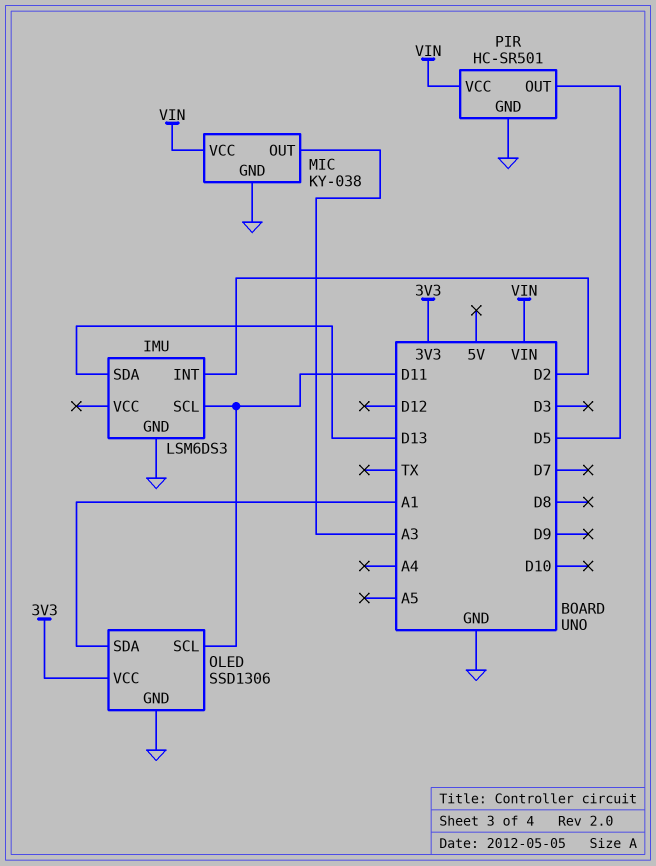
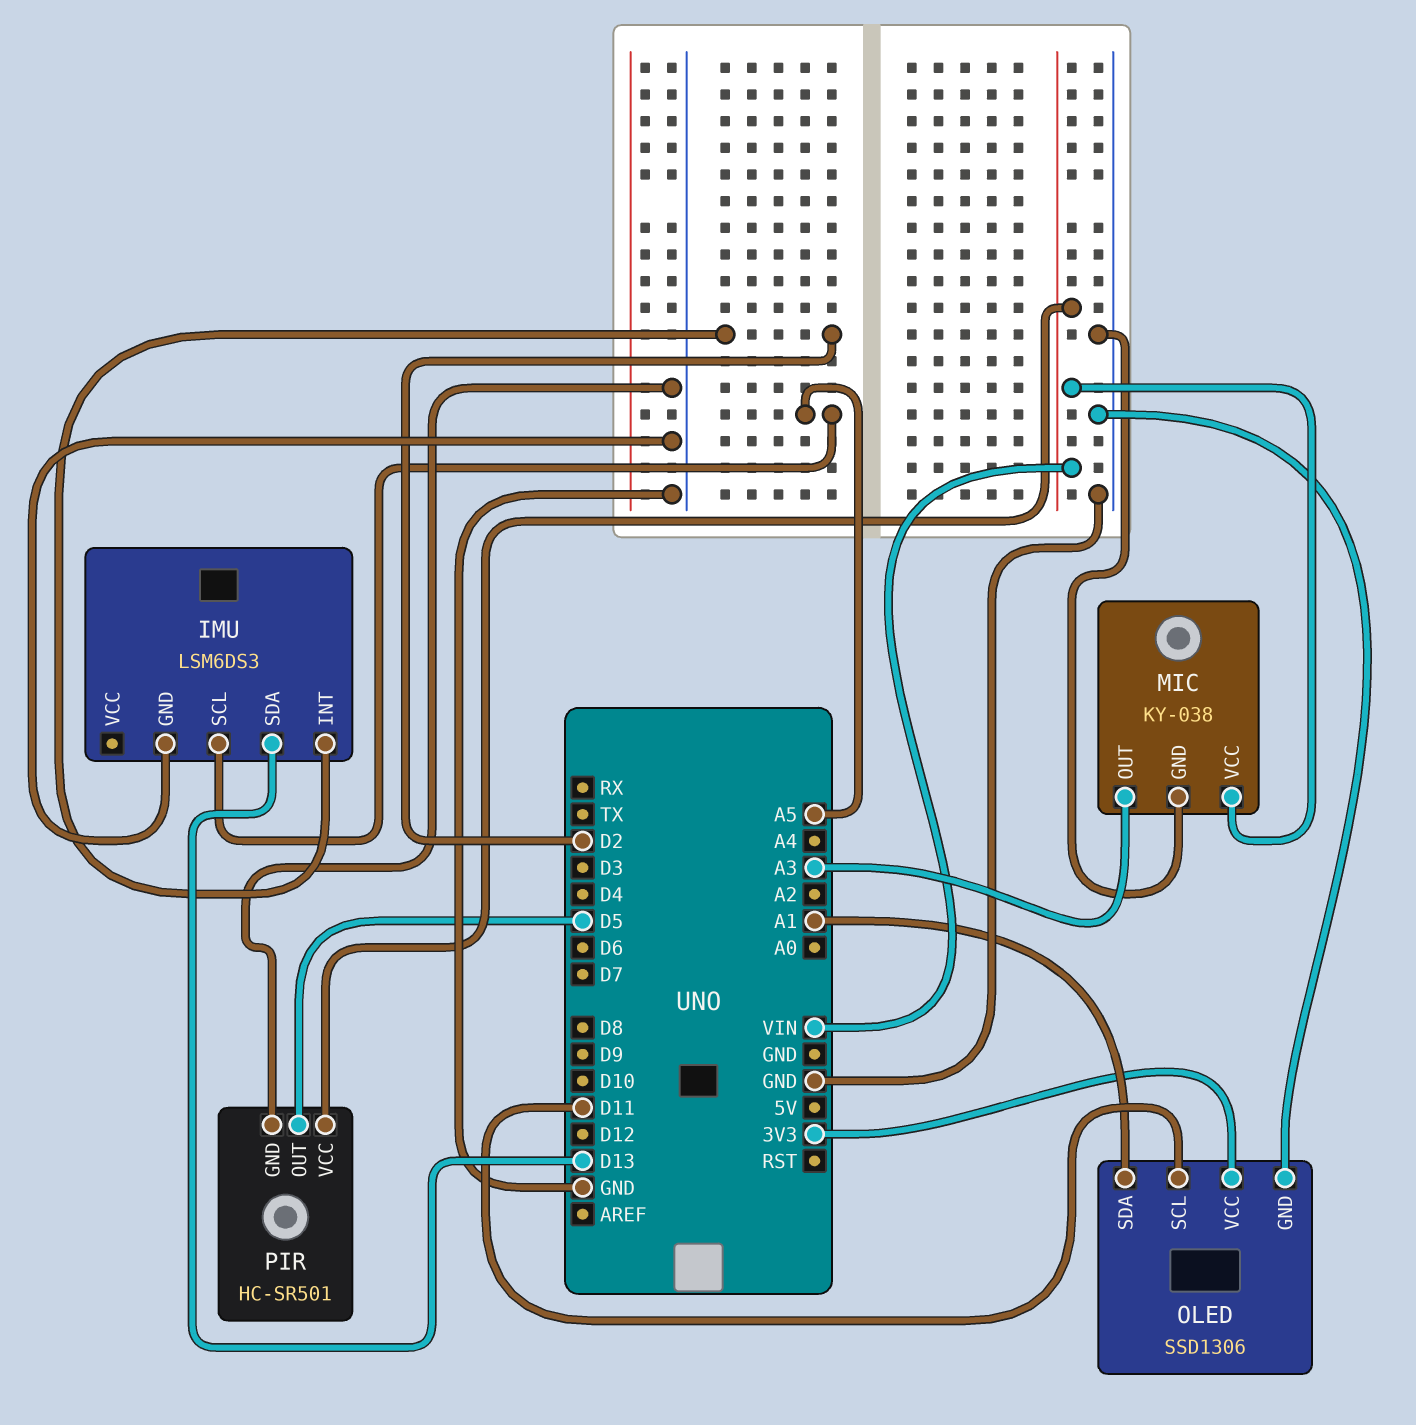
IMU pin SCL: D11 -> A5

